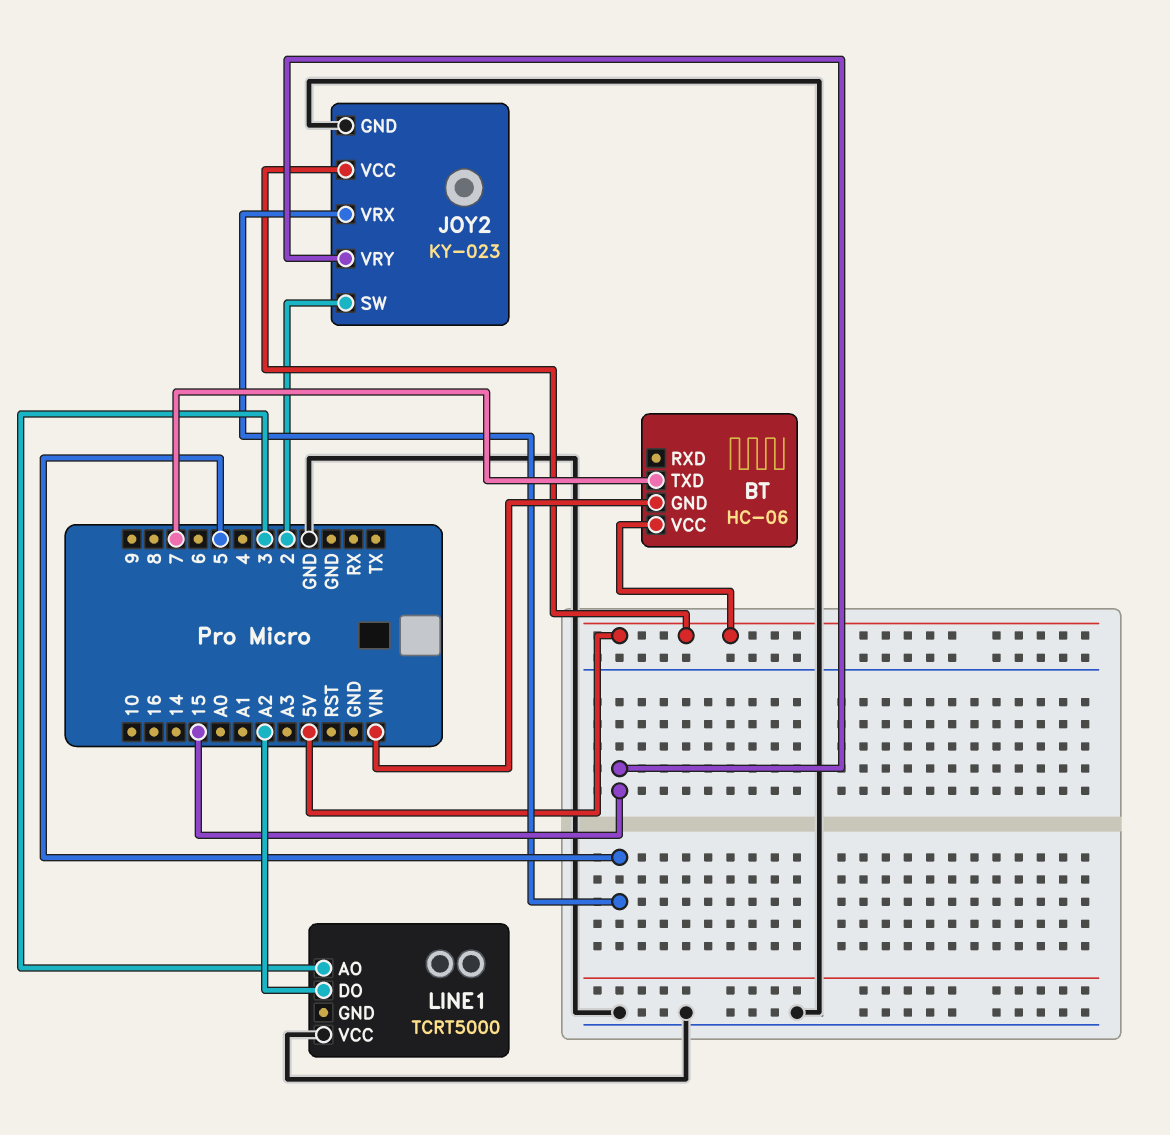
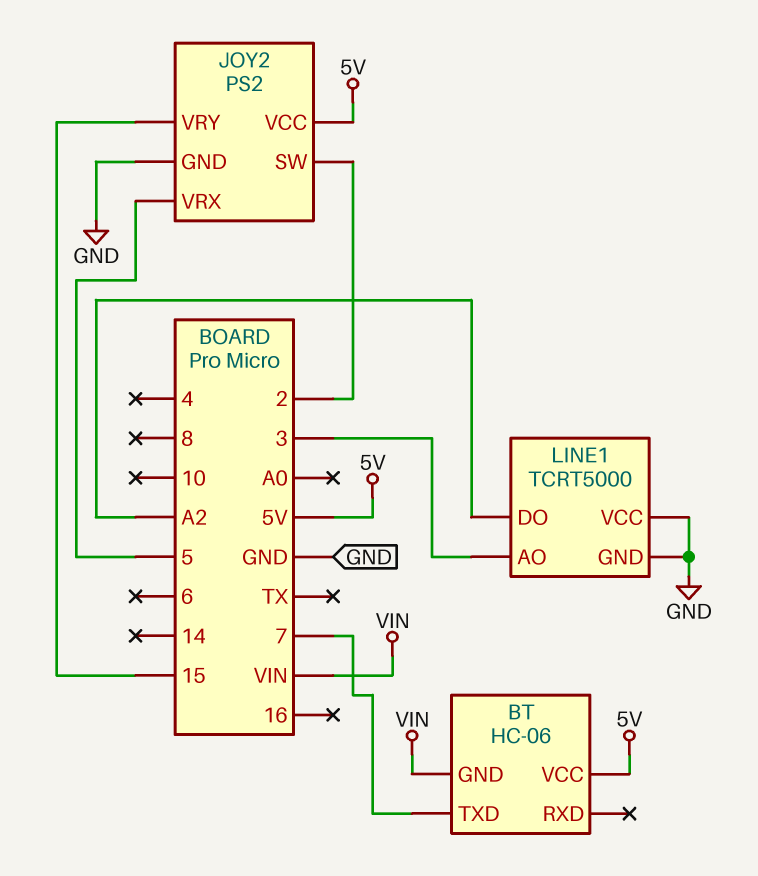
JOY2: KY-023 -> PS2
LINE1 pin GND: none -> GND

